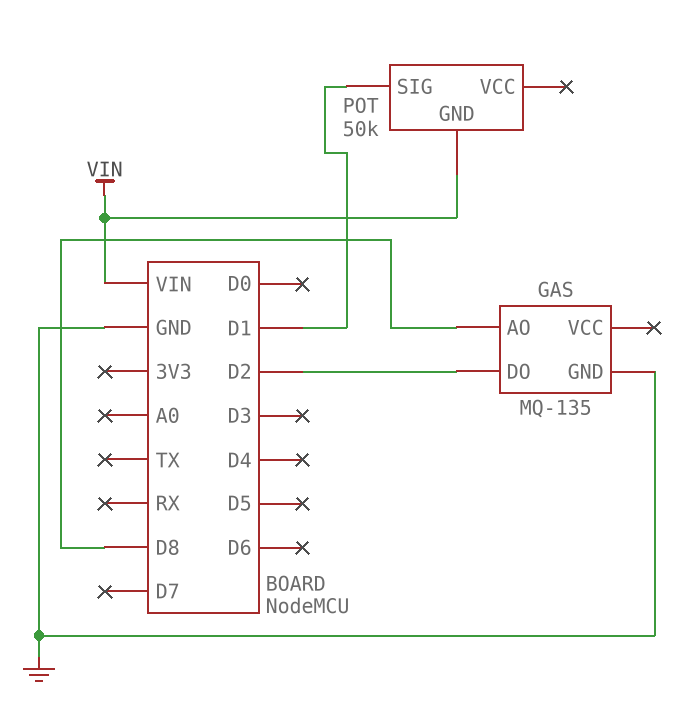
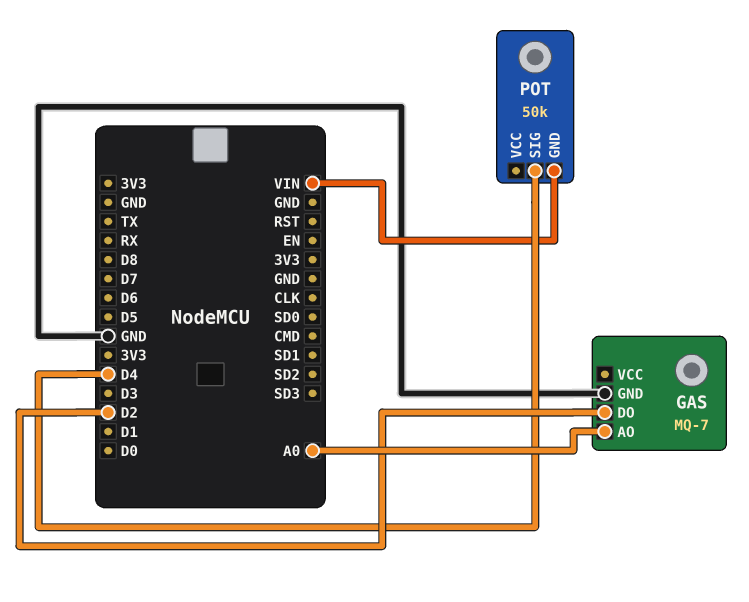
GAS: MQ-135 -> MQ-7
GAS pin AO: D8 -> A0
POT pin SIG: D1 -> D4

